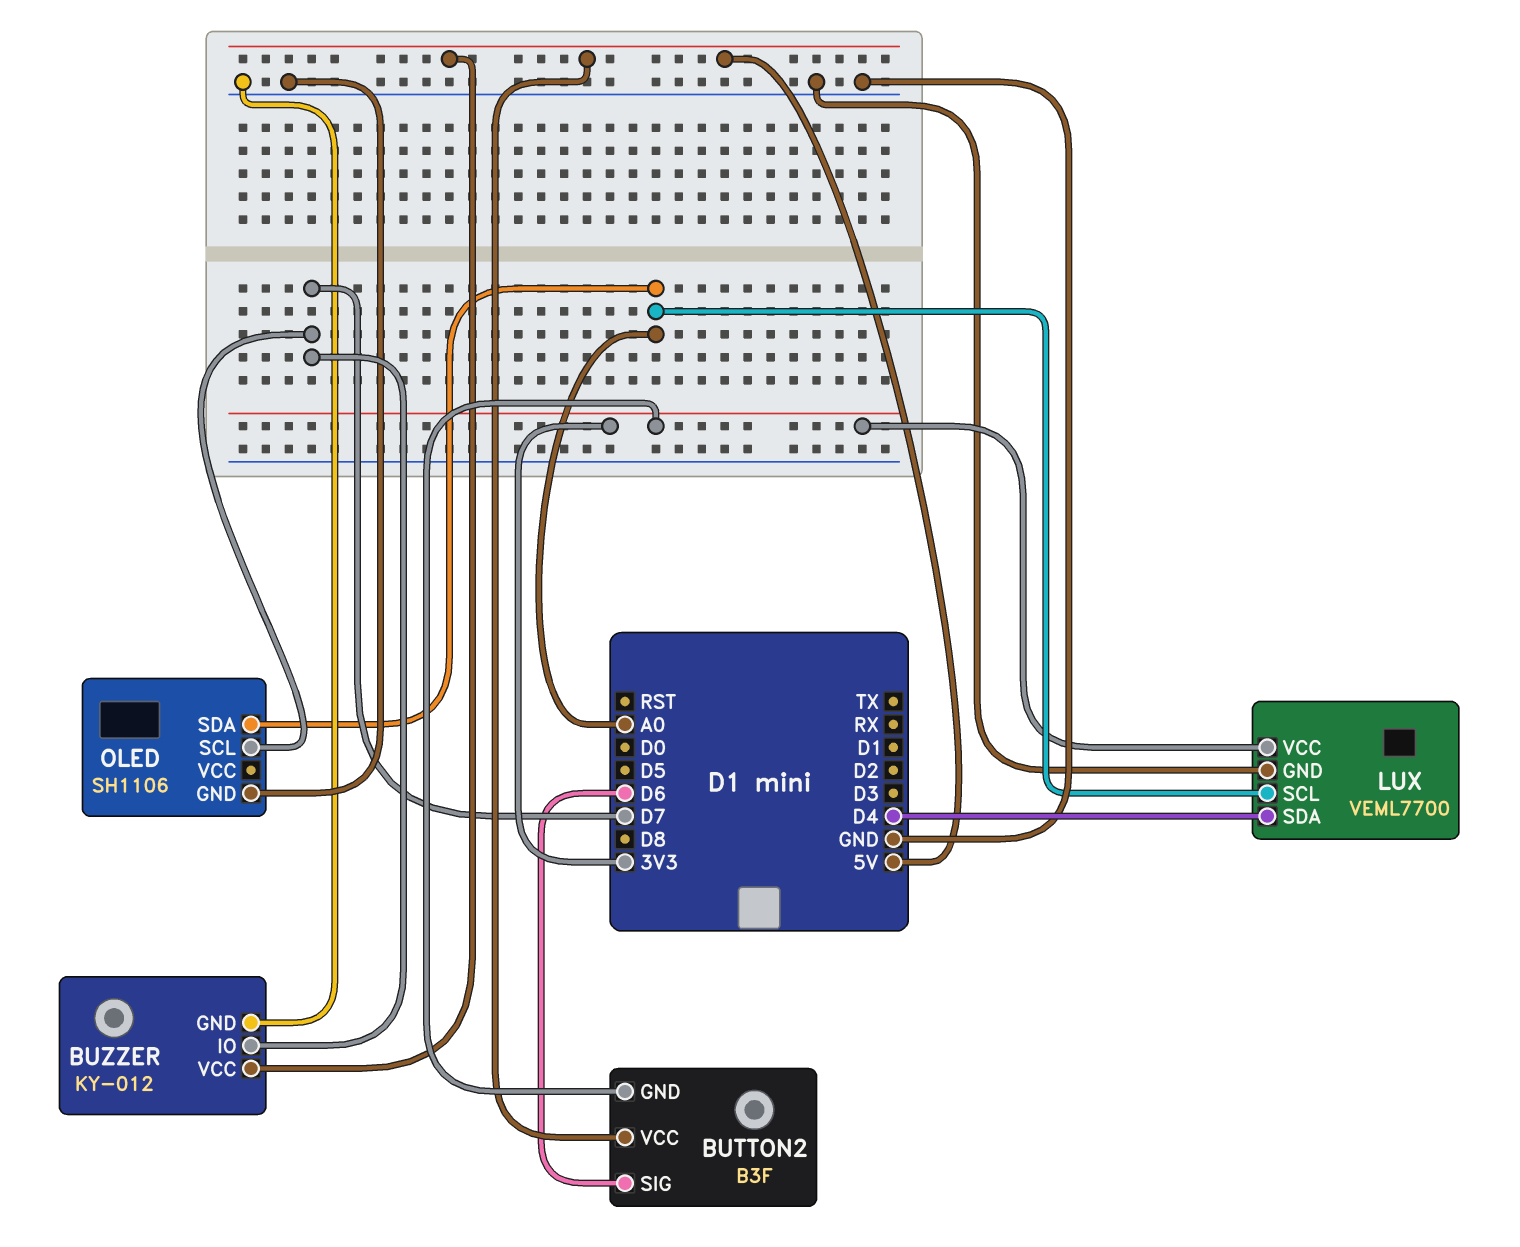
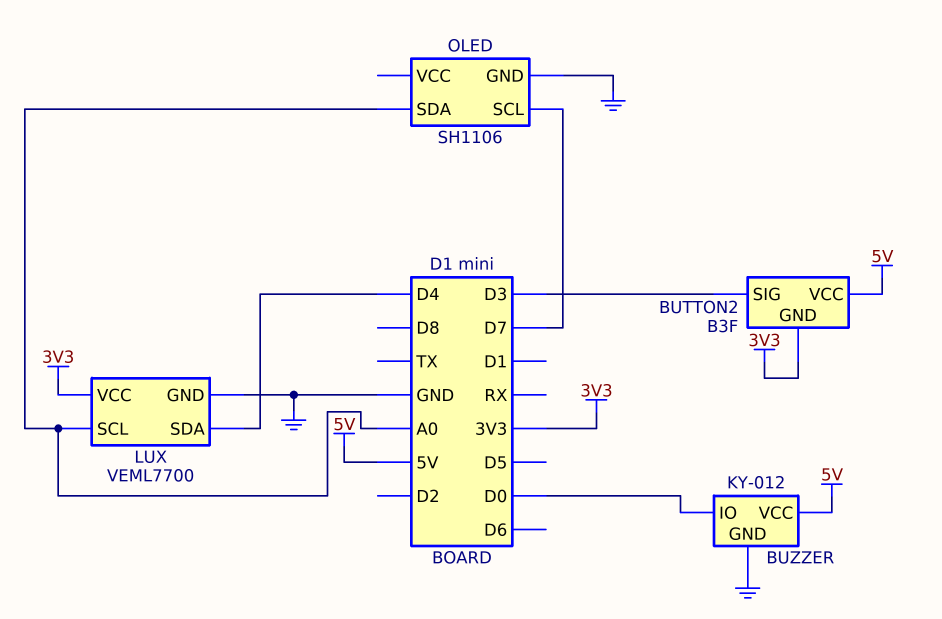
BUTTON2 pin SIG: D6 -> D3
BUZZER pin IO: D7 -> D0

